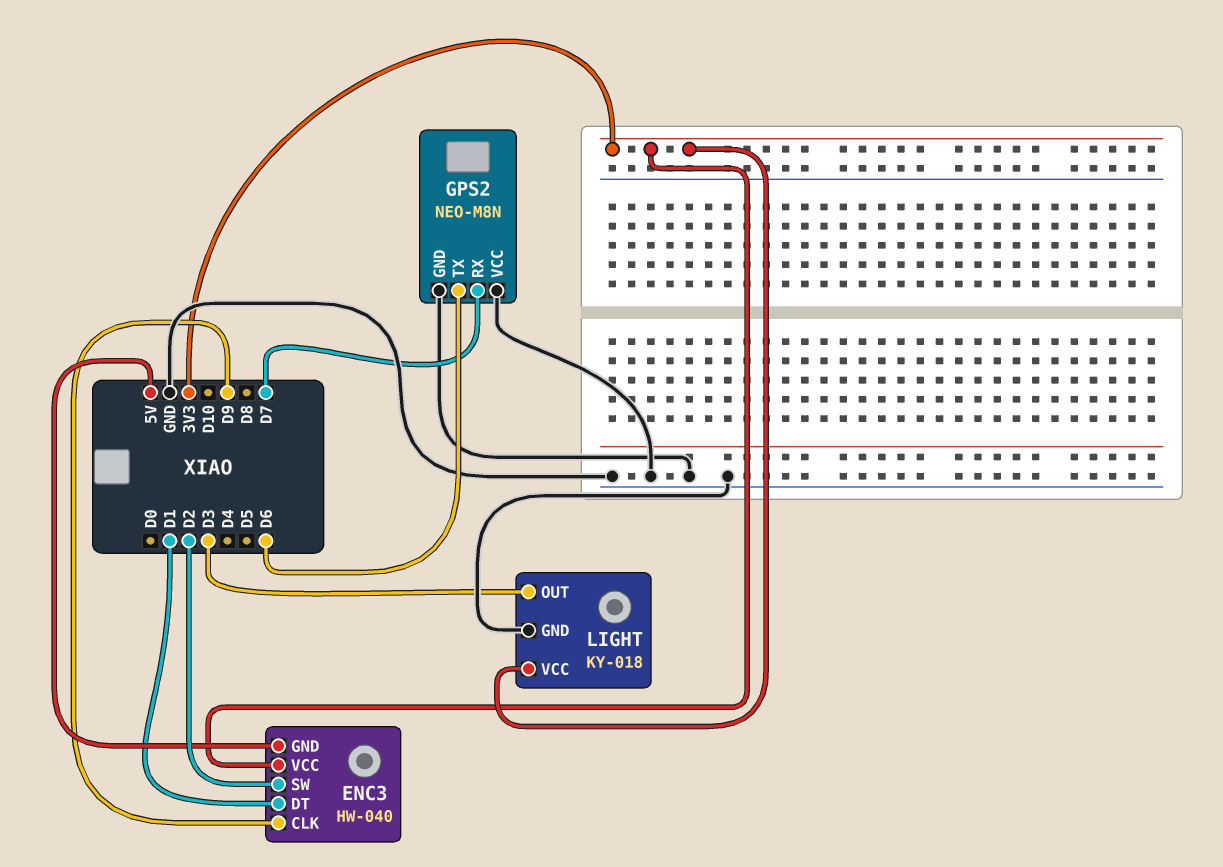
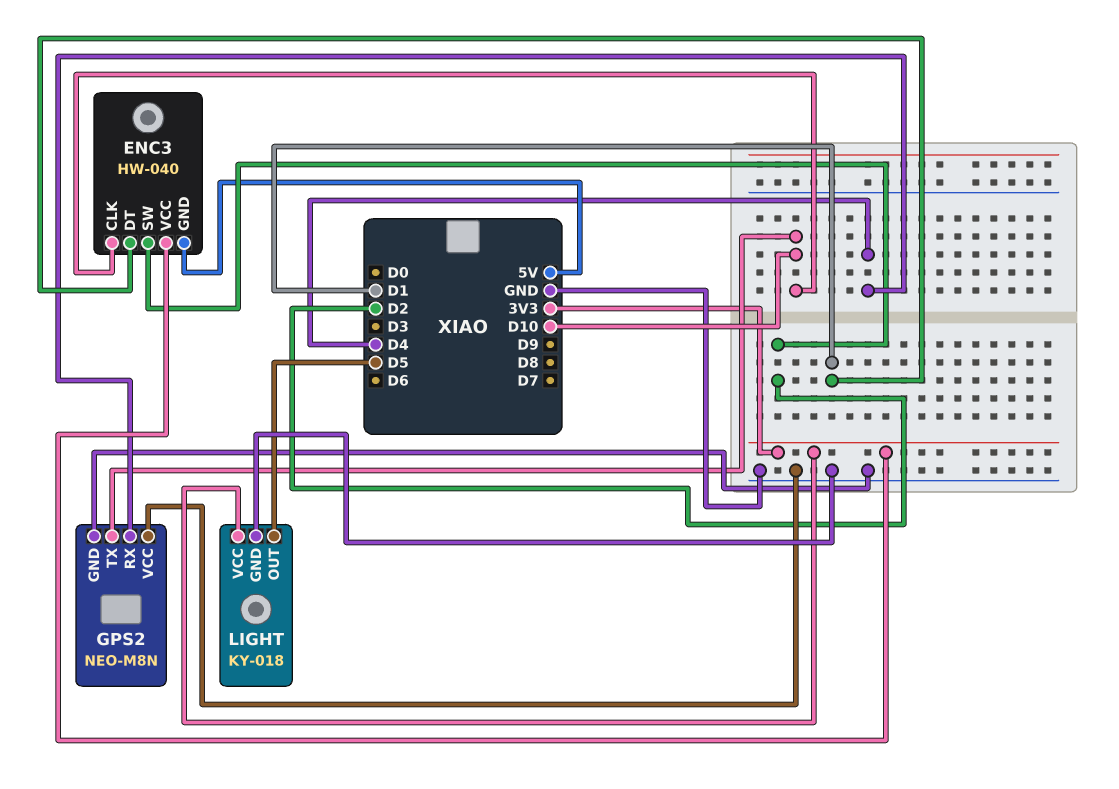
ENC3 pin CLK: D9 -> D10
GPS2 pin RX: D7 -> D4
GPS2 pin TX: D6 -> D10
LIGHT pin OUT: D3 -> D5

